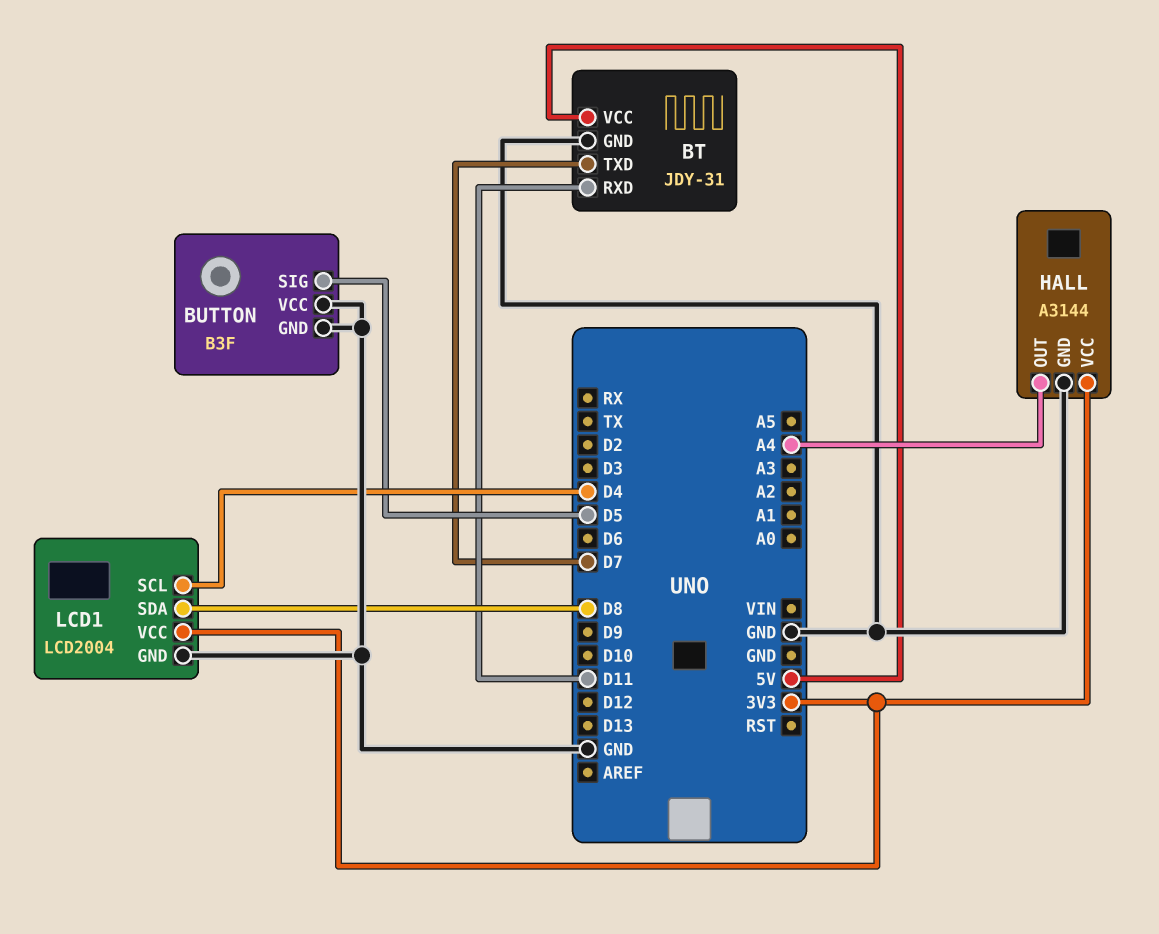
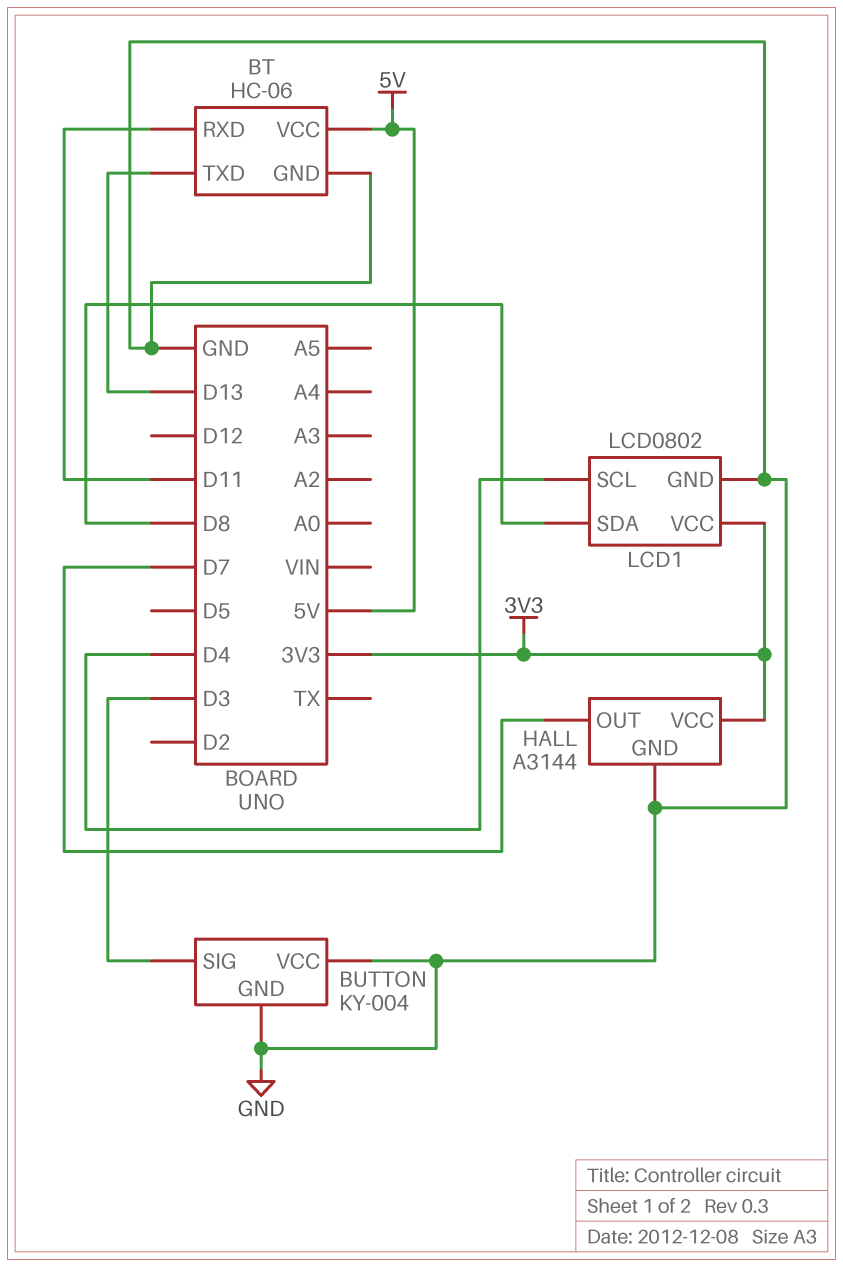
BT: JDY-31 -> HC-06
BT pin TXD: D7 -> D13
BUTTON: B3F -> KY-004
BUTTON pin SIG: D5 -> D3
HALL pin OUT: A4 -> D7
LCD1: LCD2004 -> LCD0802

